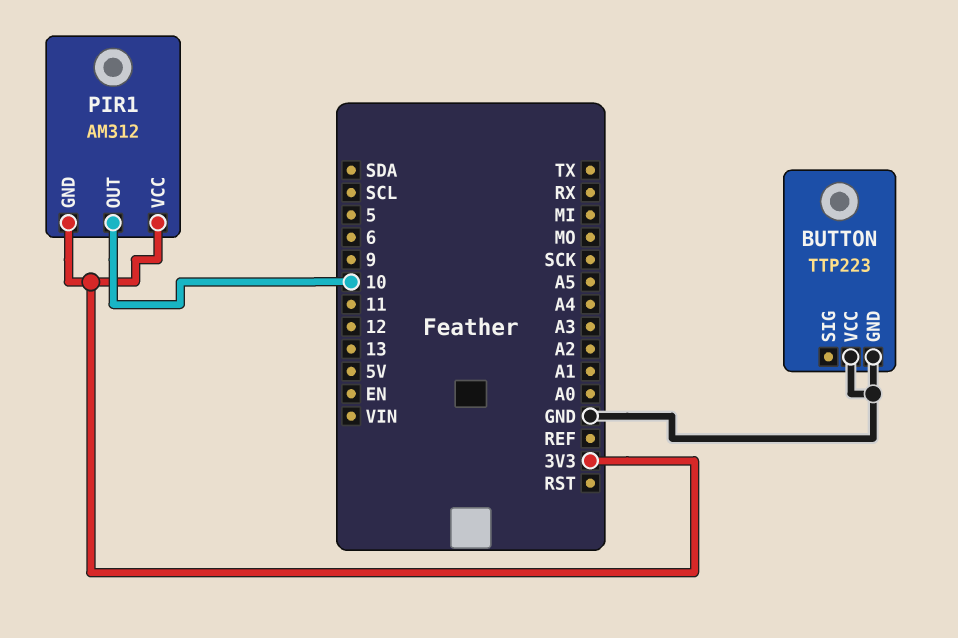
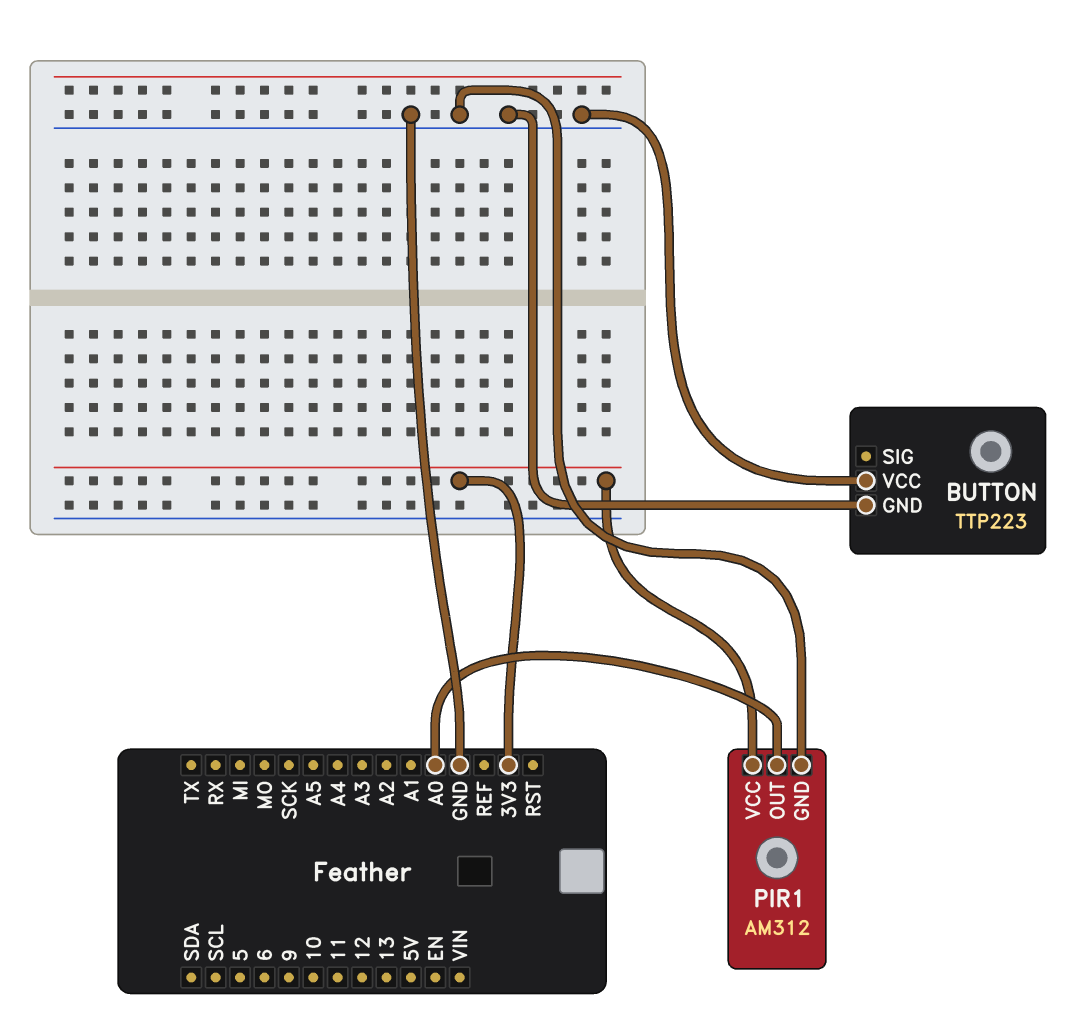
PIR1 pin GND: 3V3 -> GND
PIR1 pin OUT: 10 -> A0

